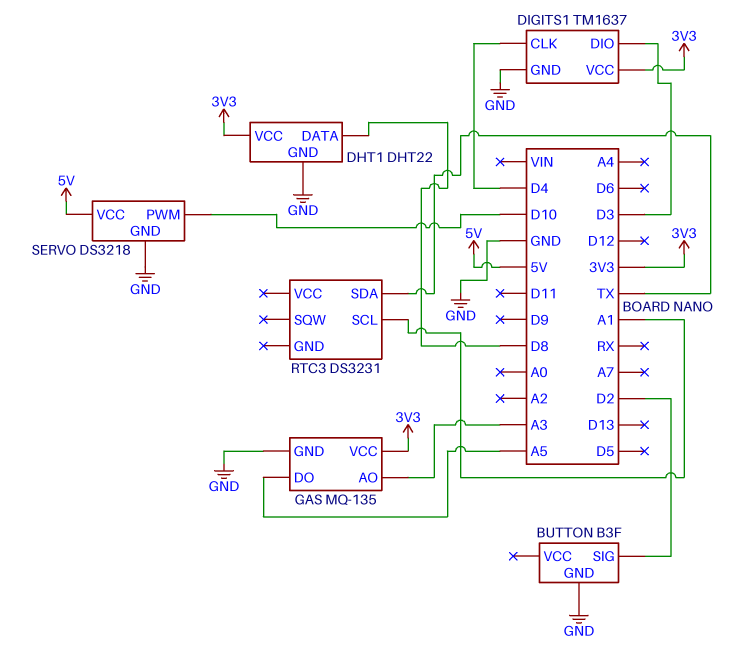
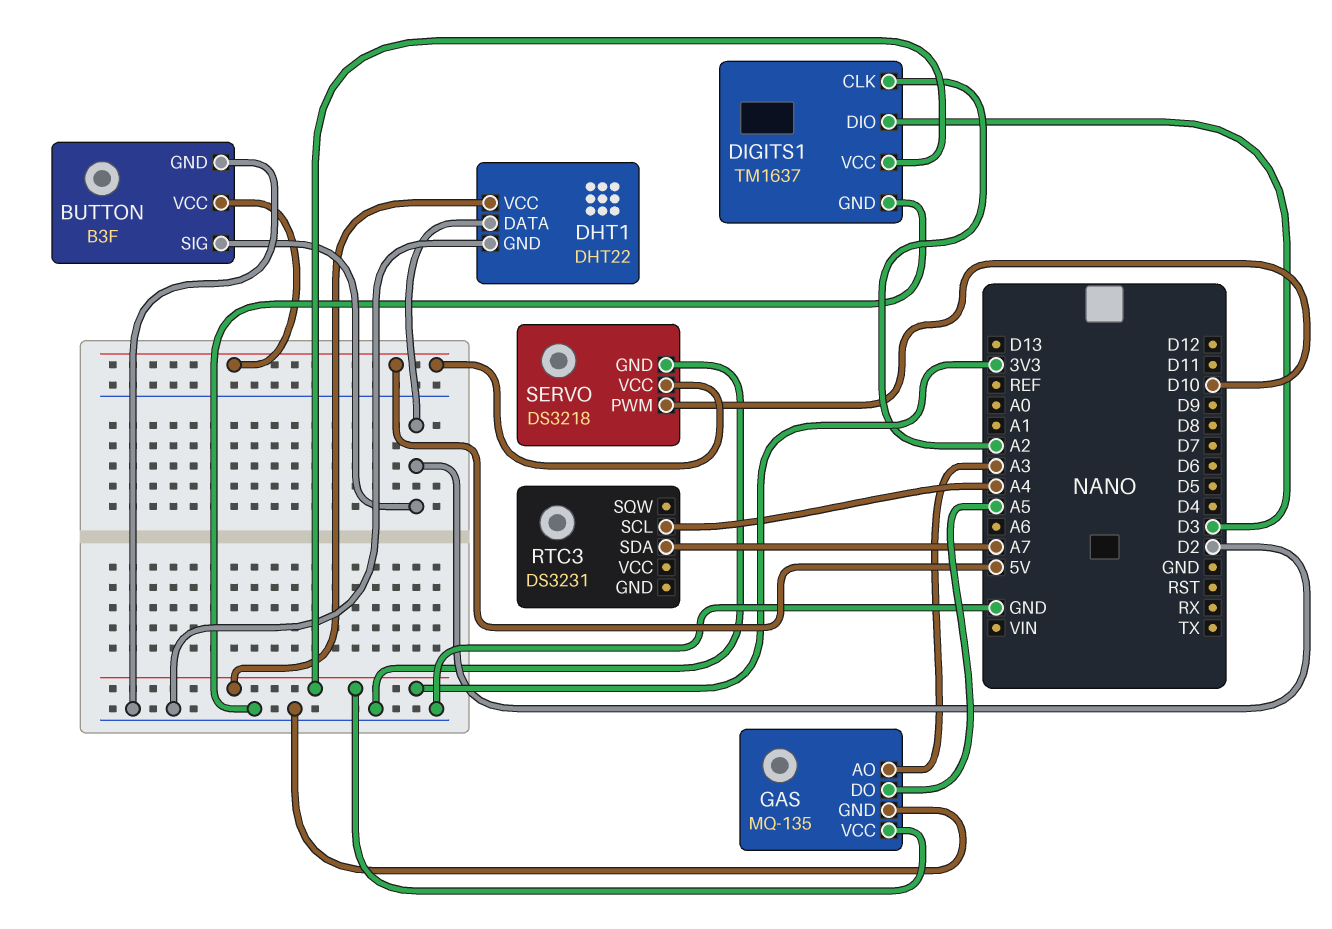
BUTTON pin VCC: none -> 5V
DHT1 pin DATA: D8 -> D2
DIGITS1 pin CLK: D4 -> A2
RTC3 pin SCL: A1 -> A4
RTC3 pin SDA: TX -> A7

